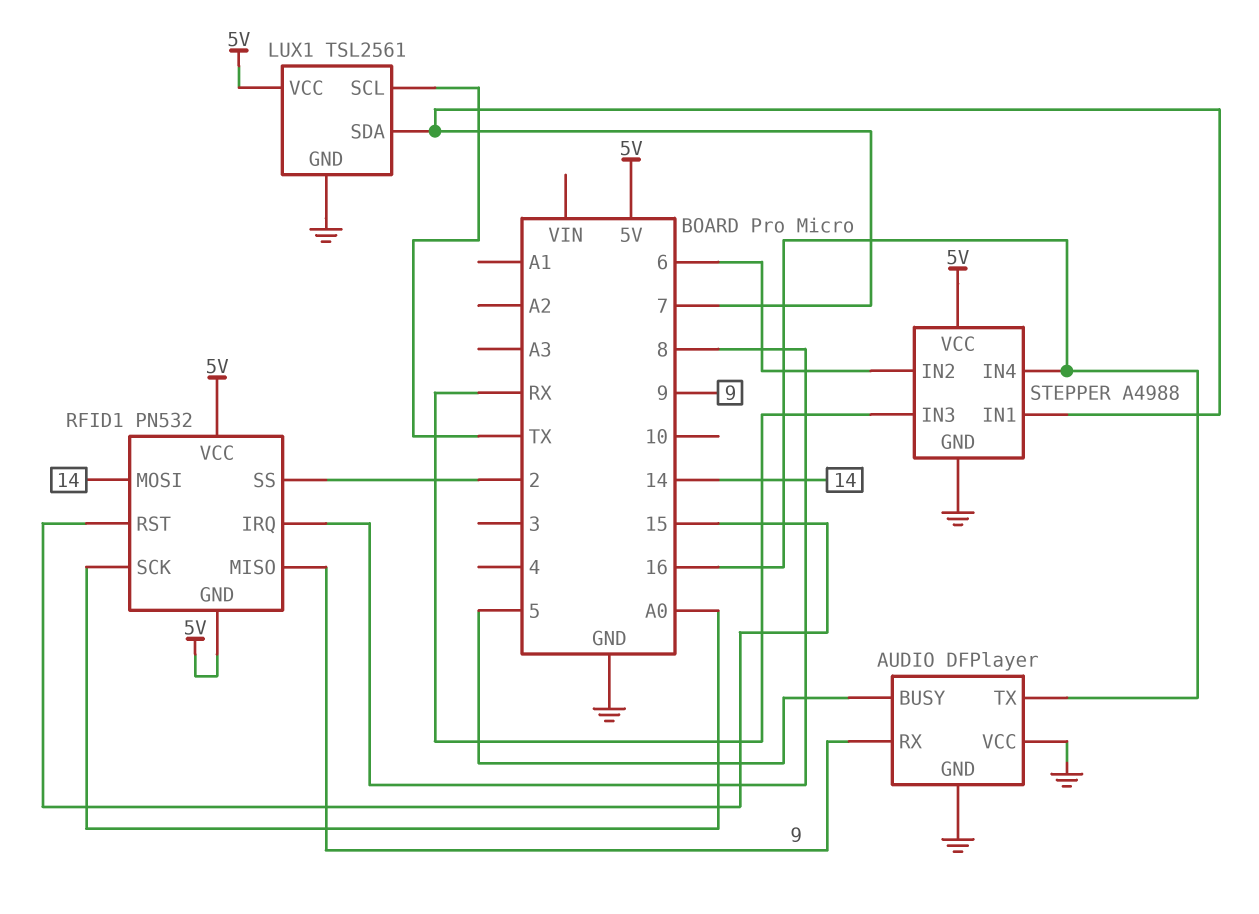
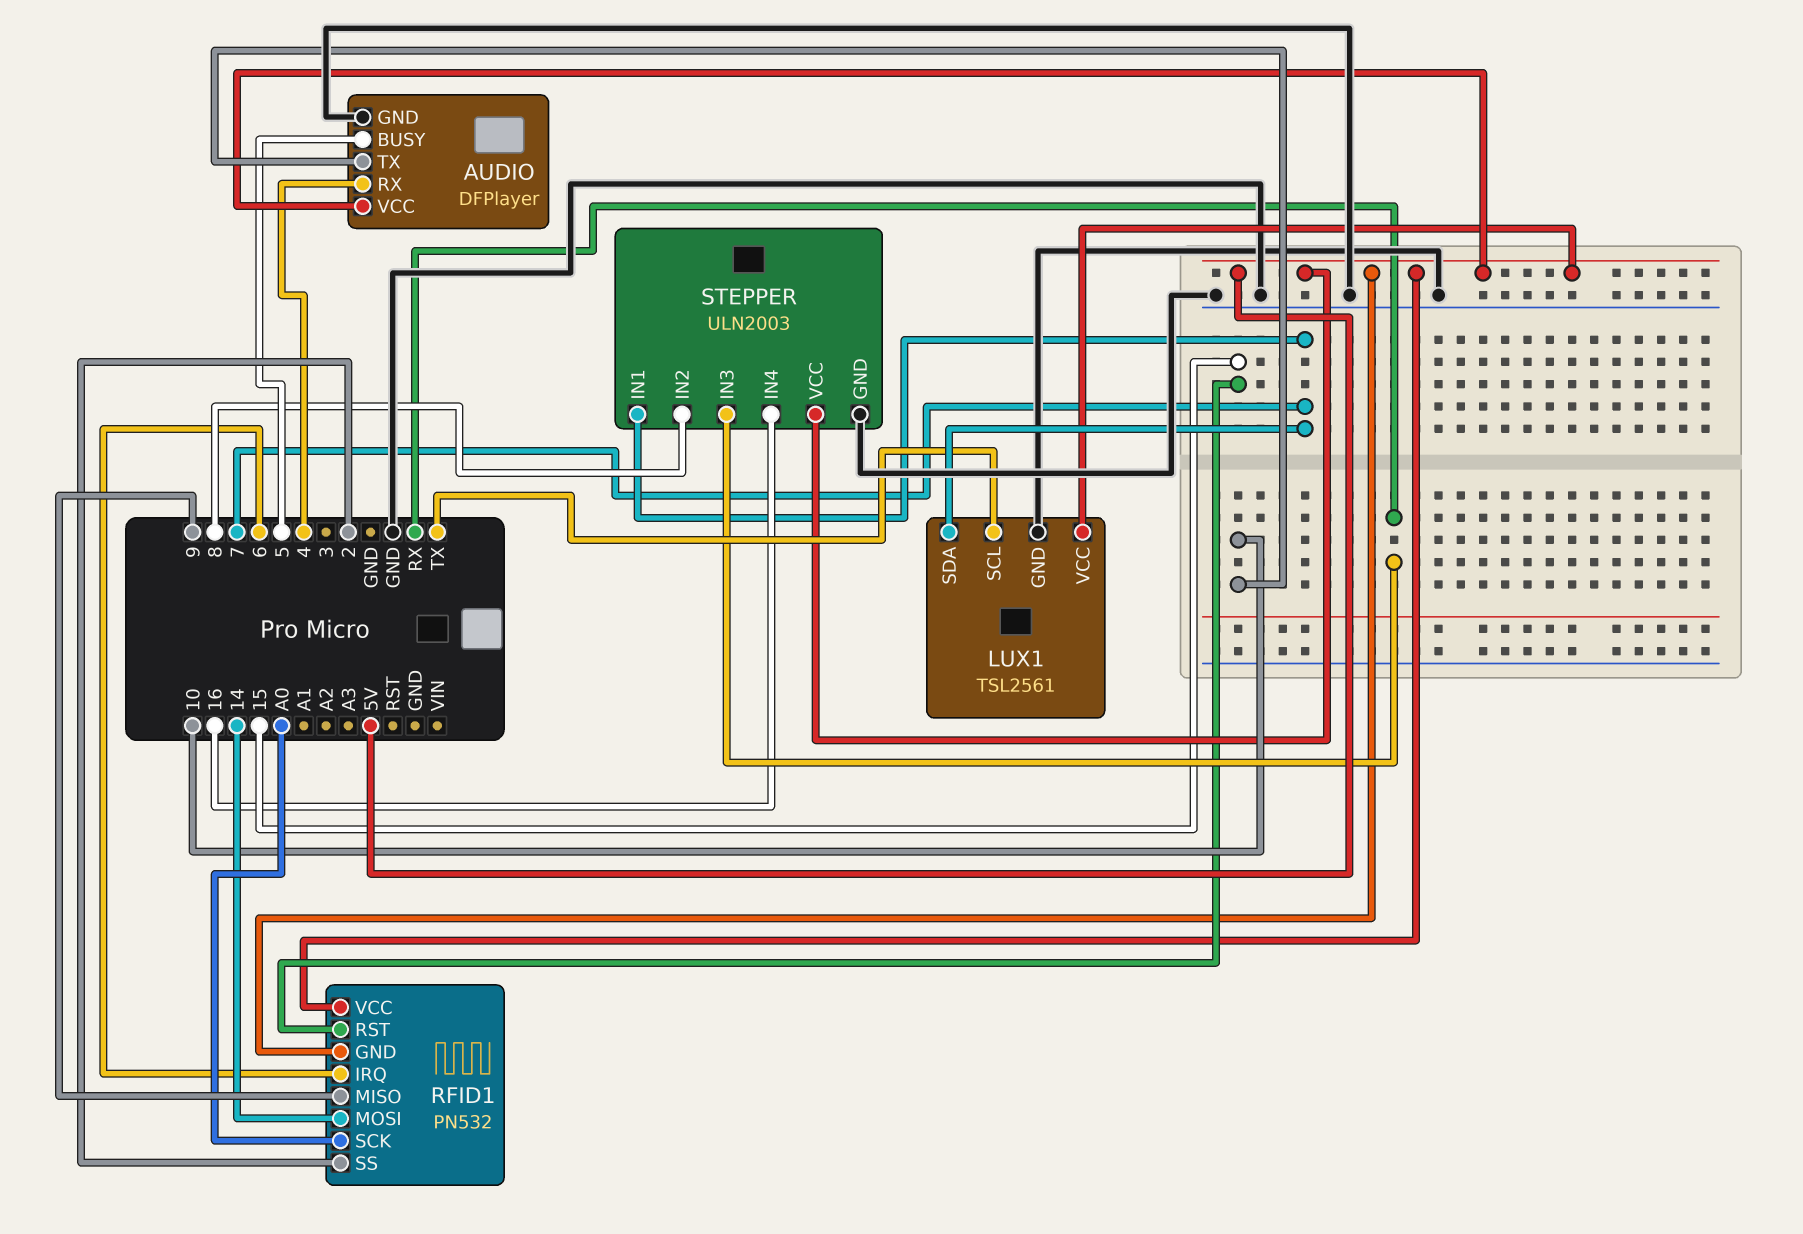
AUDIO pin RX: 9 -> 4
AUDIO pin TX: 16 -> 10
AUDIO pin VCC: GND -> 5V
RFID1 pin IRQ: 8 -> 6
STEPPER: A4988 -> ULN2003
STEPPER pin IN2: 6 -> 8

